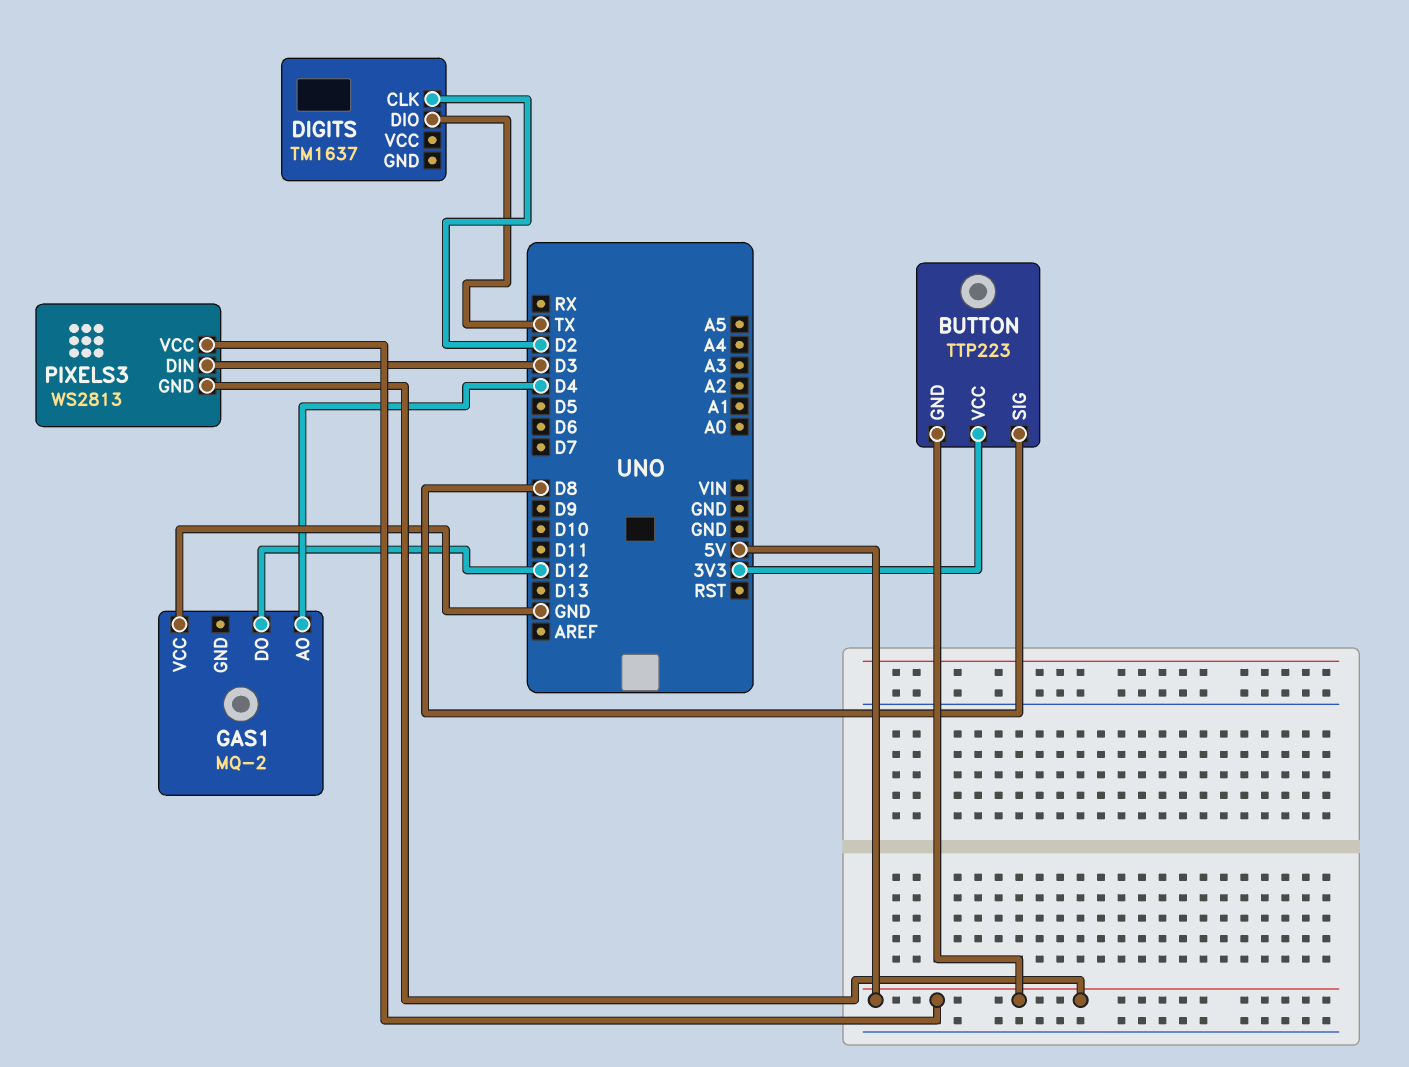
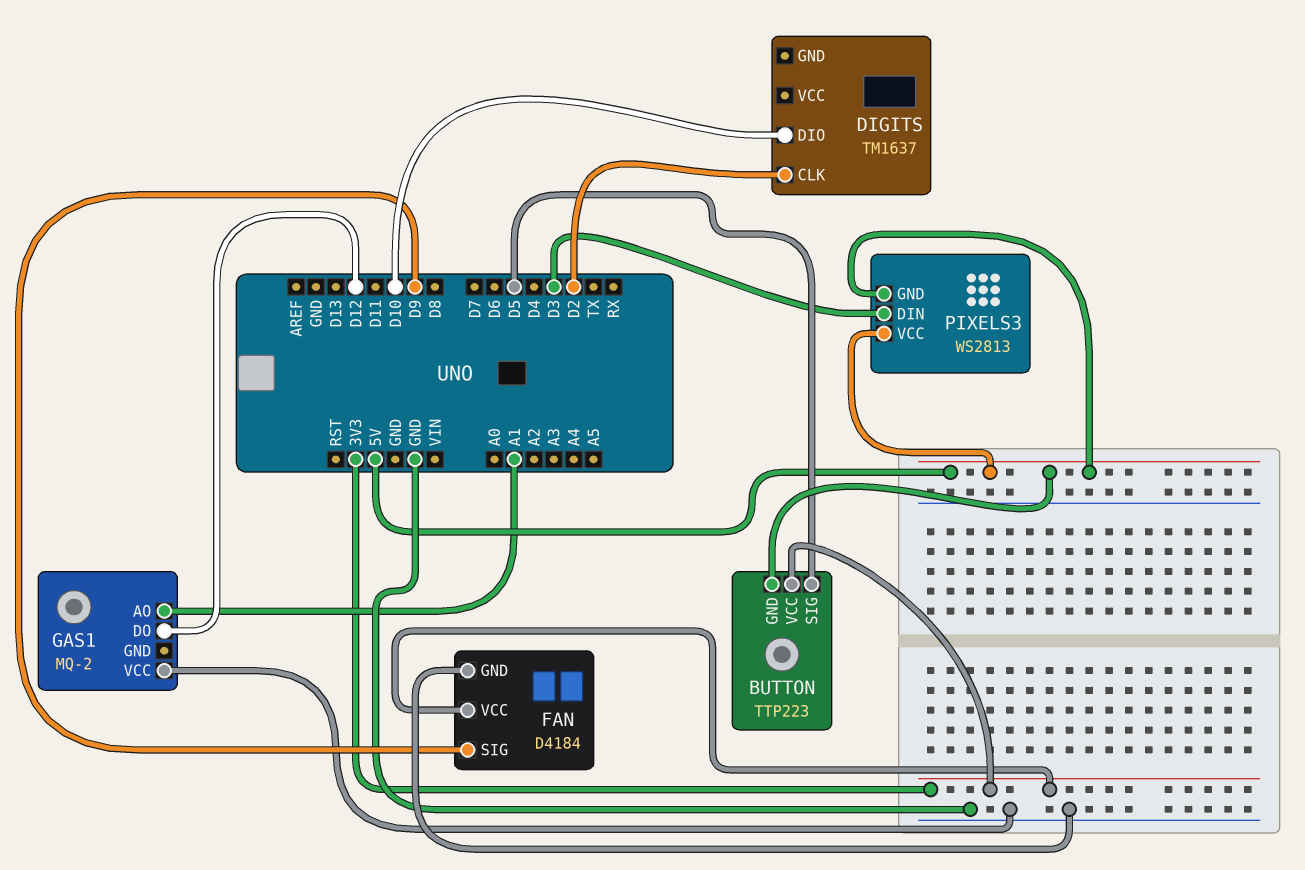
BUTTON pin SIG: D8 -> D5
DIGITS pin DIO: TX -> D10
FAN: none -> D4184
FAN pin GND: none -> GND
FAN pin SIG: none -> D9
FAN pin VCC: none -> 3V3
GAS1 pin AO: D4 -> A1

